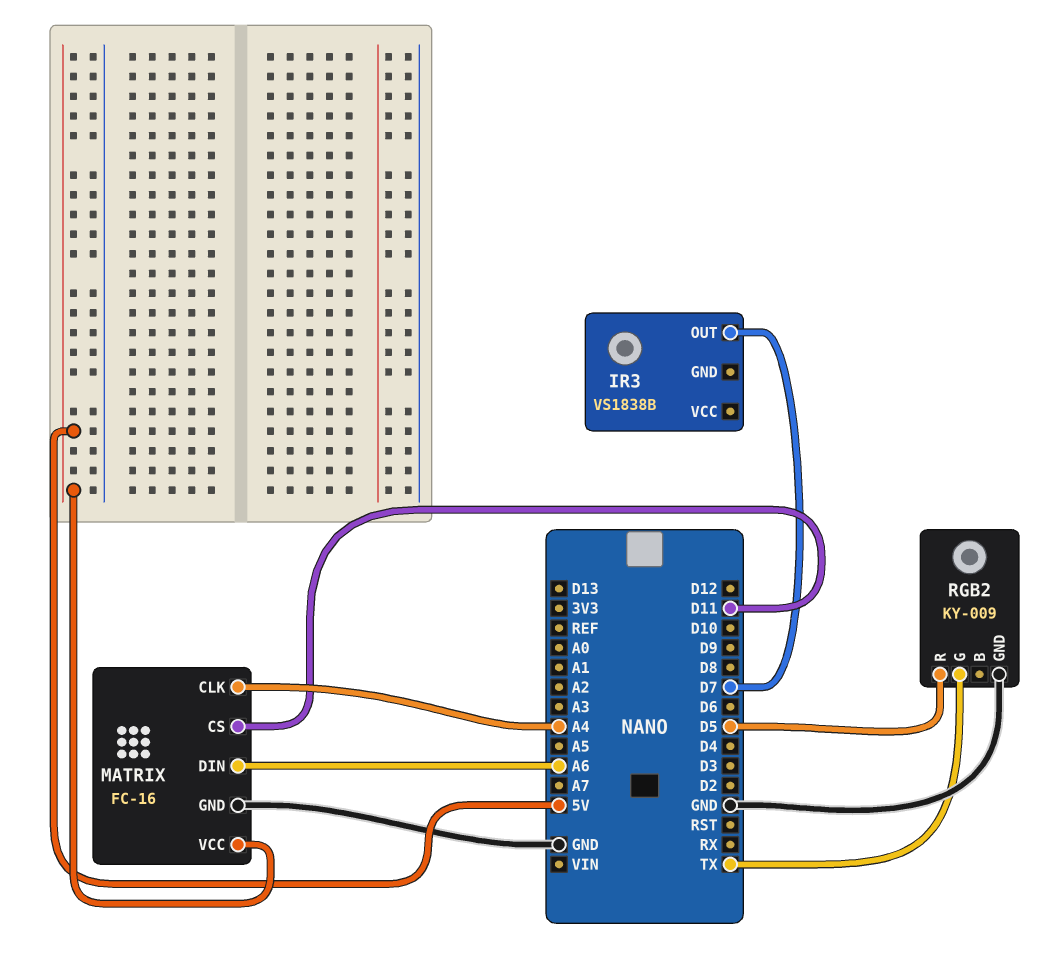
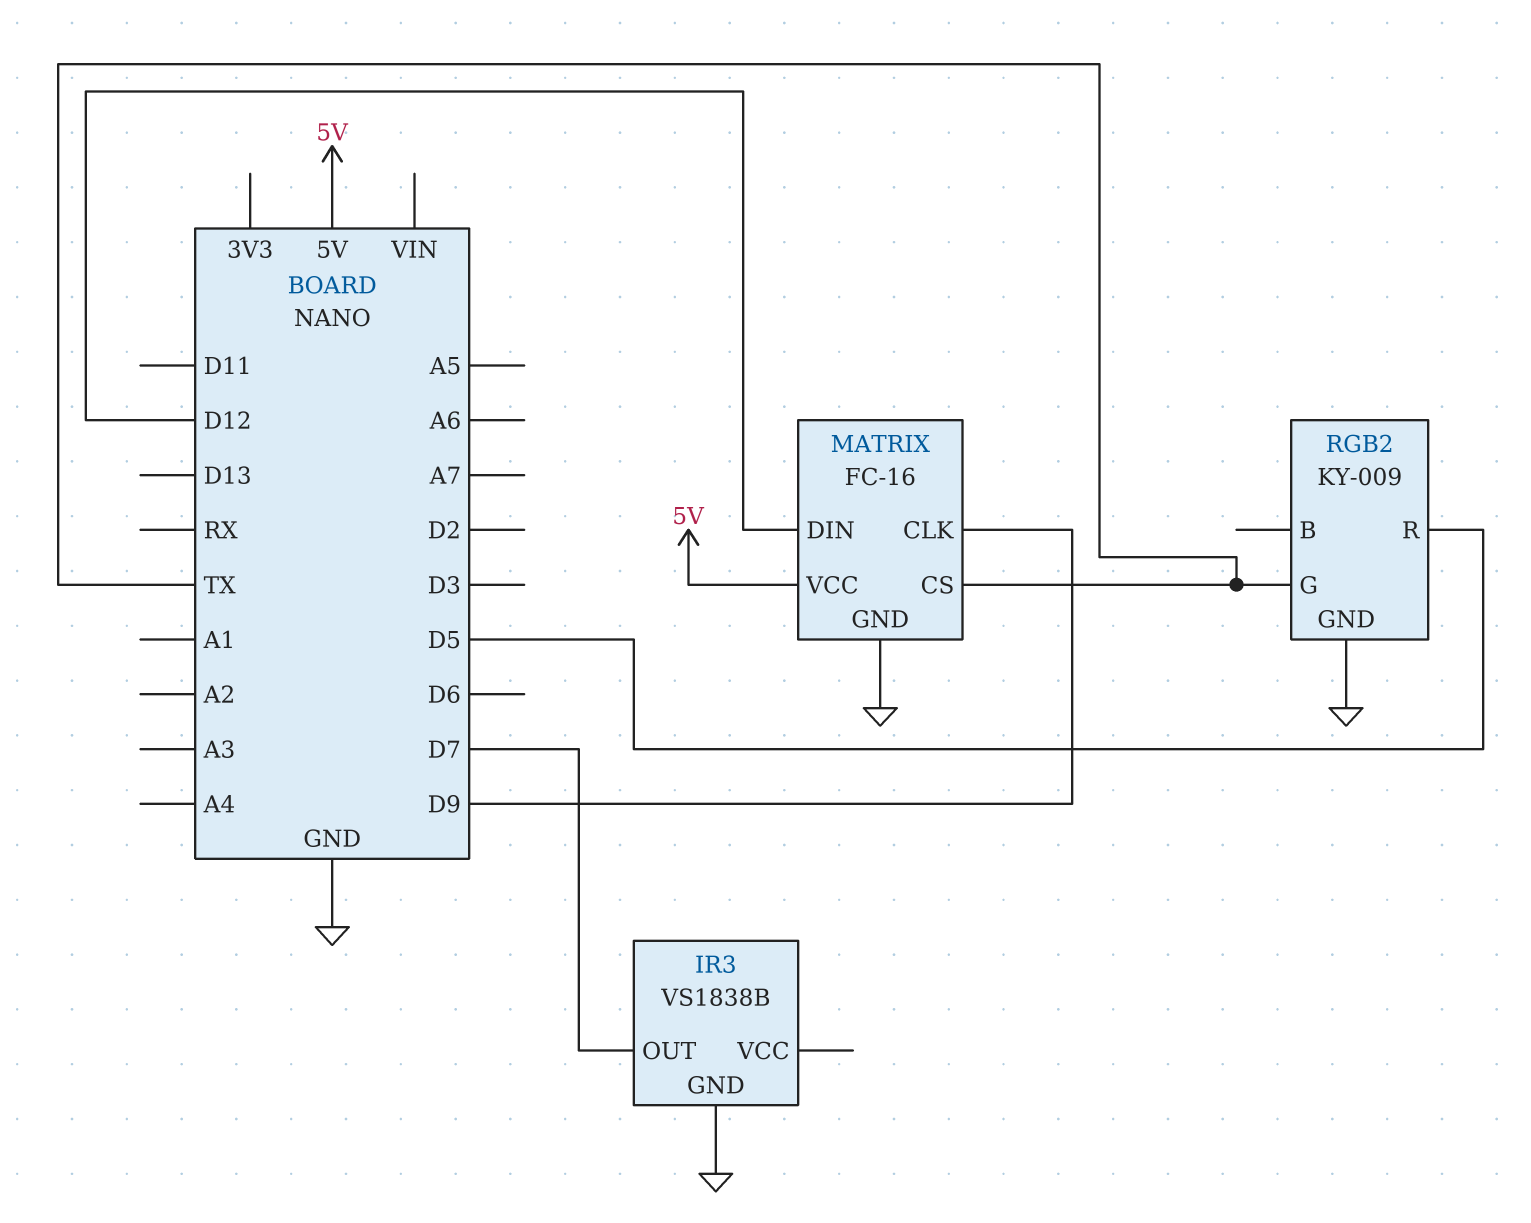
IR3 pin GND: none -> GND
MATRIX pin CLK: A4 -> D9
MATRIX pin CS: D11 -> TX
MATRIX pin DIN: A6 -> D12

